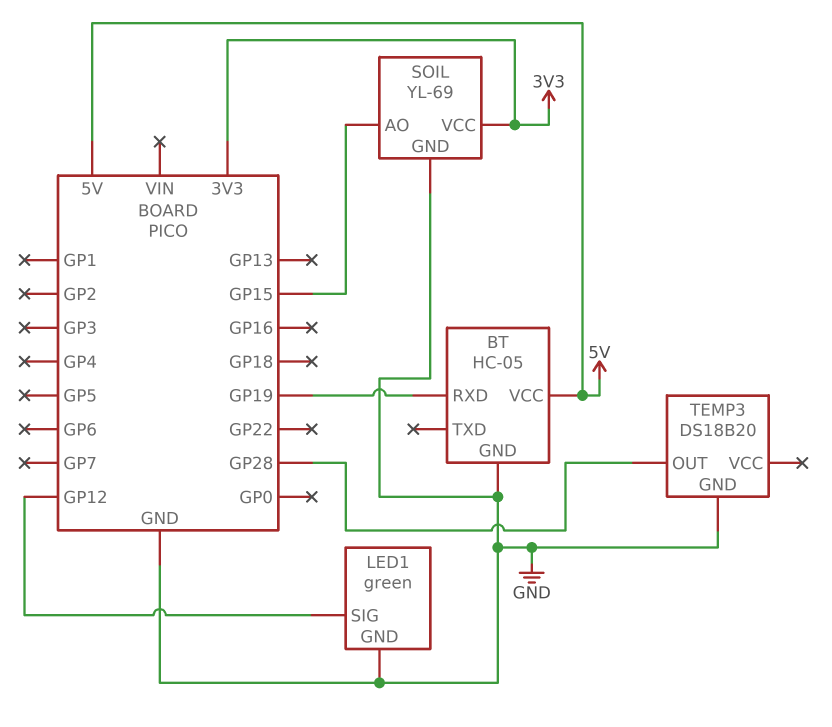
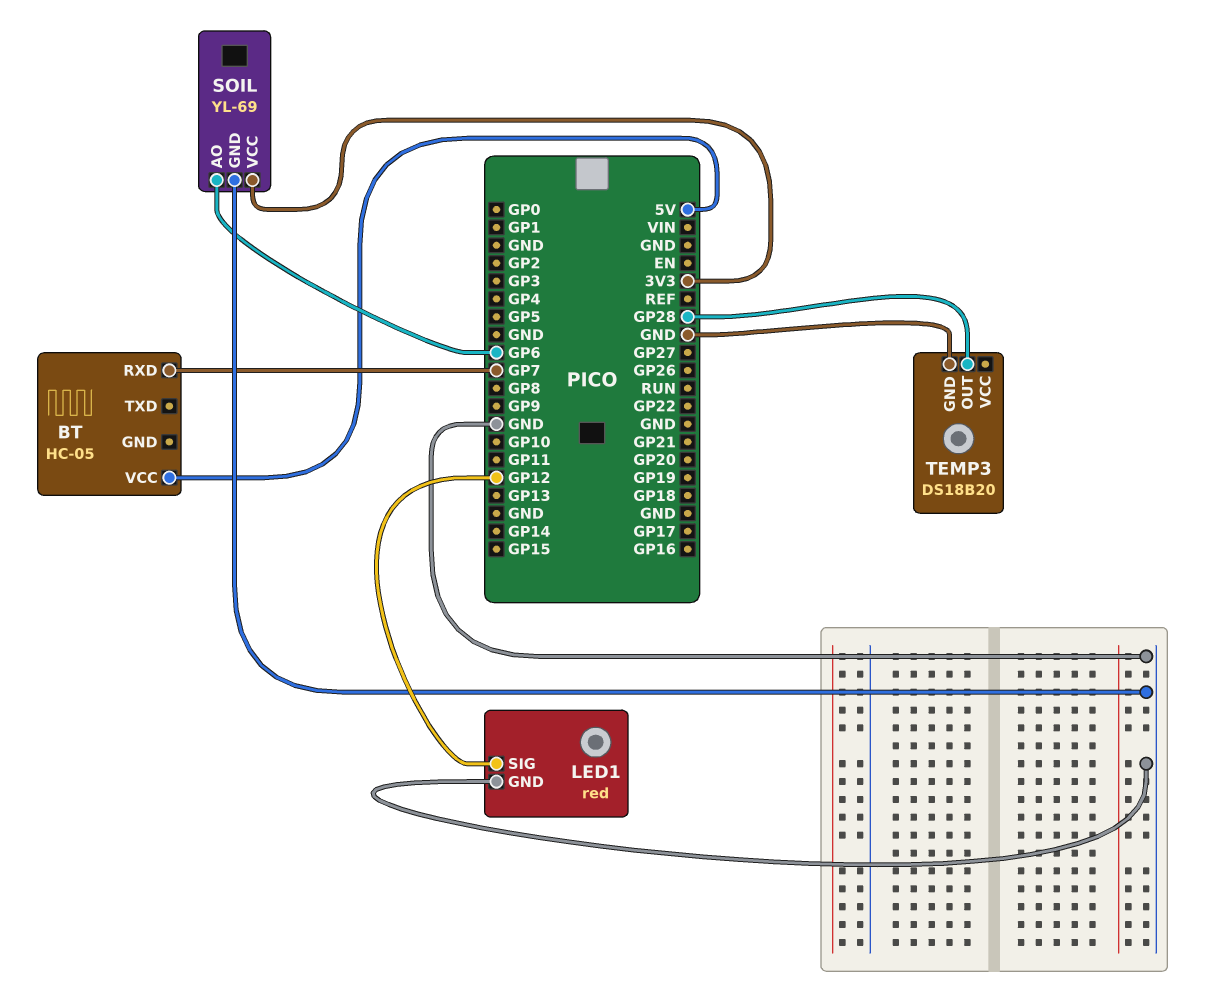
BT pin GND: GND -> none
BT pin RXD: GP19 -> GP7
LED1: green -> red
SOIL pin AO: GP15 -> GP6

